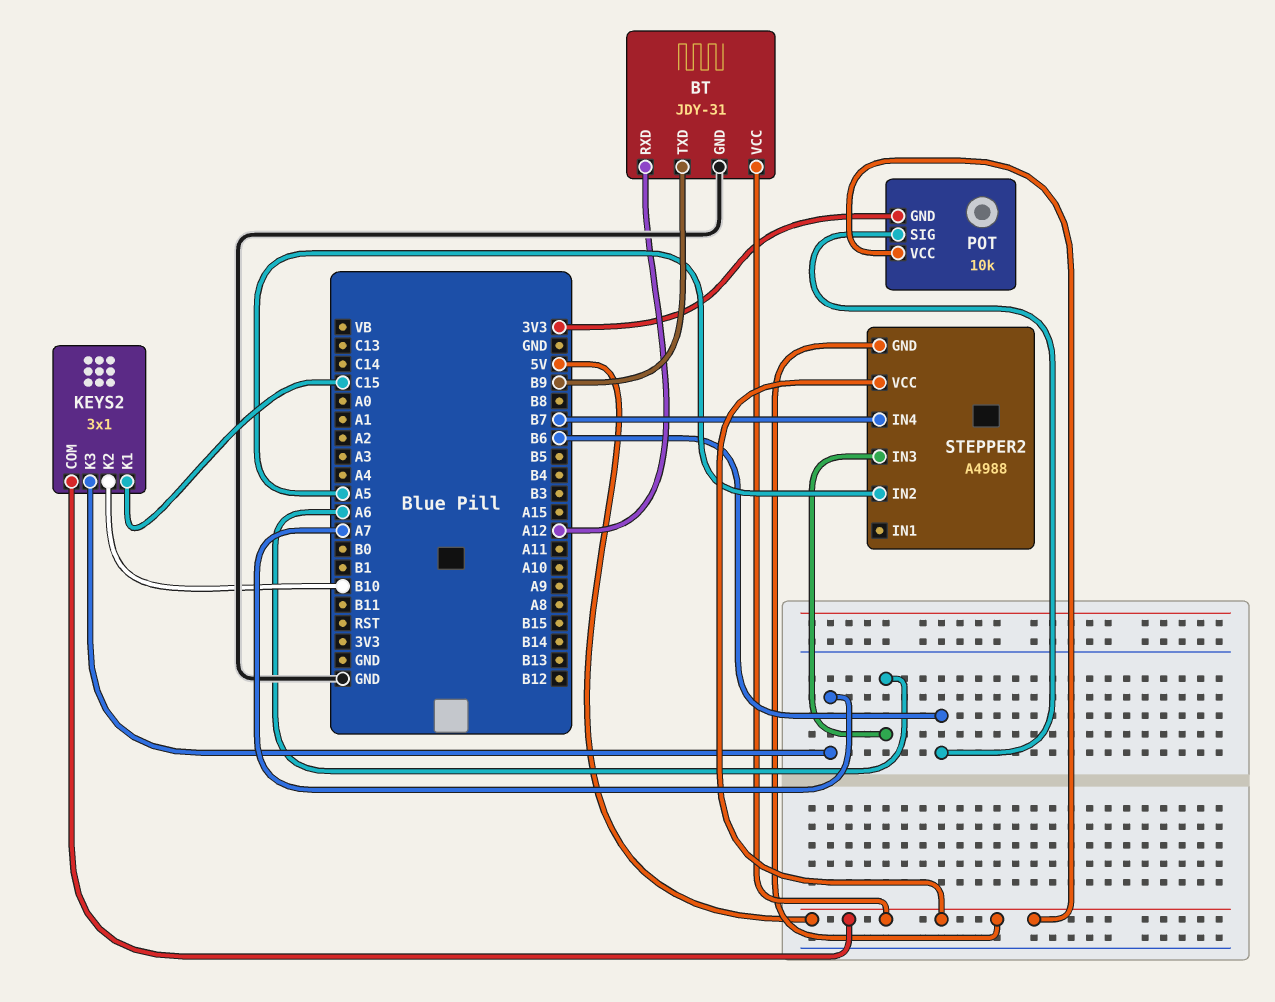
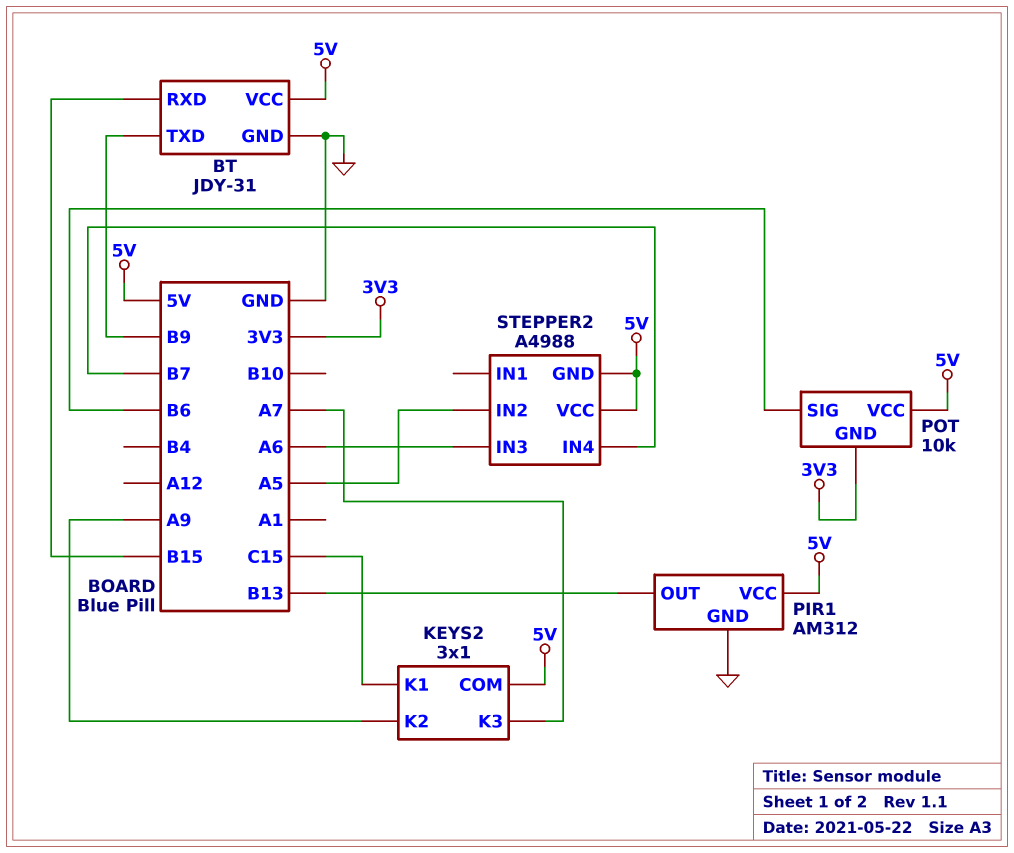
BT pin RXD: A12 -> B15
KEYS2 pin K2: B10 -> A9
PIR1: none -> AM312
PIR1 pin GND: none -> GND
PIR1 pin OUT: none -> B13
PIR1 pin VCC: none -> 5V

